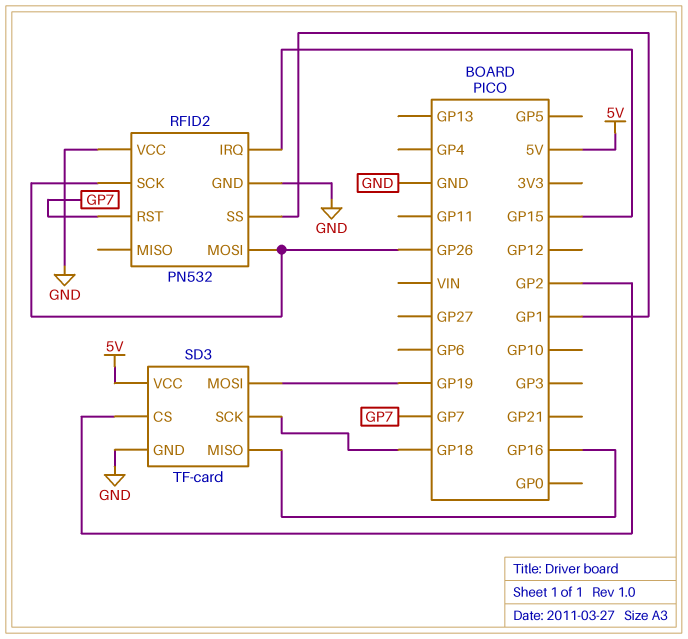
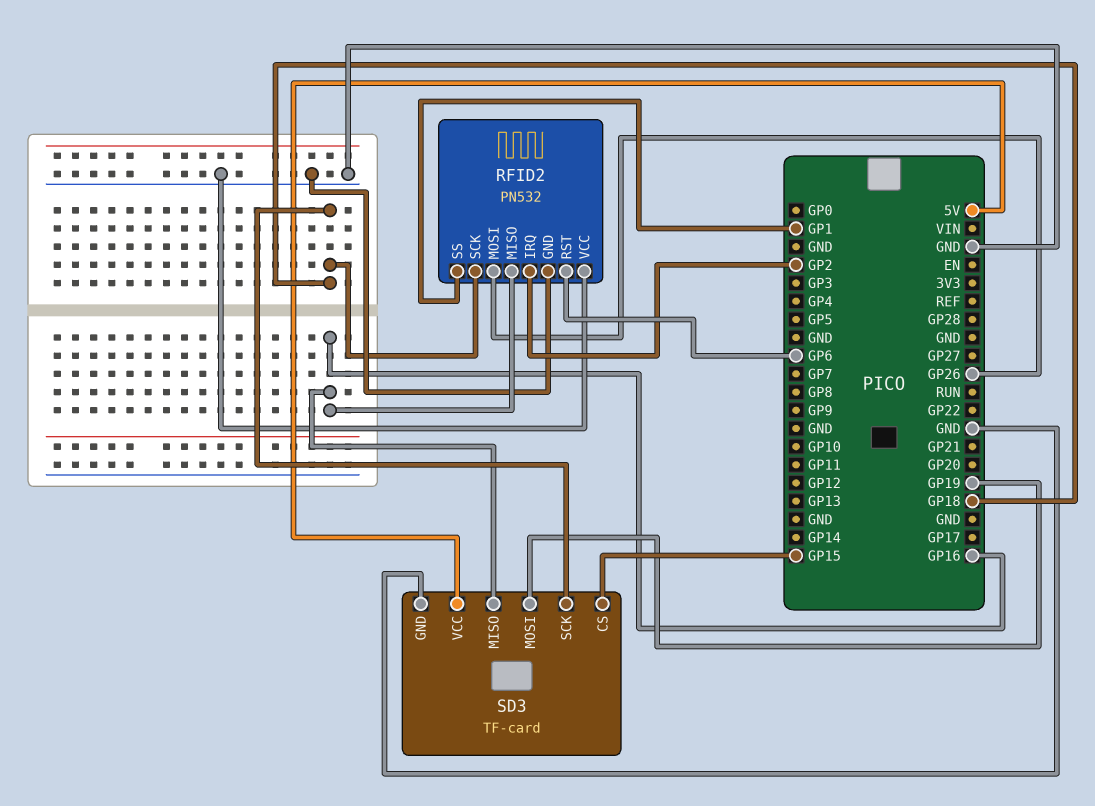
RFID2 pin IRQ: GP15 -> GP2
RFID2 pin MISO: none -> GP16
RFID2 pin RST: GP7 -> GP6
RFID2 pin SCK: GP26 -> GP18
SD3 pin CS: GP2 -> GP15

